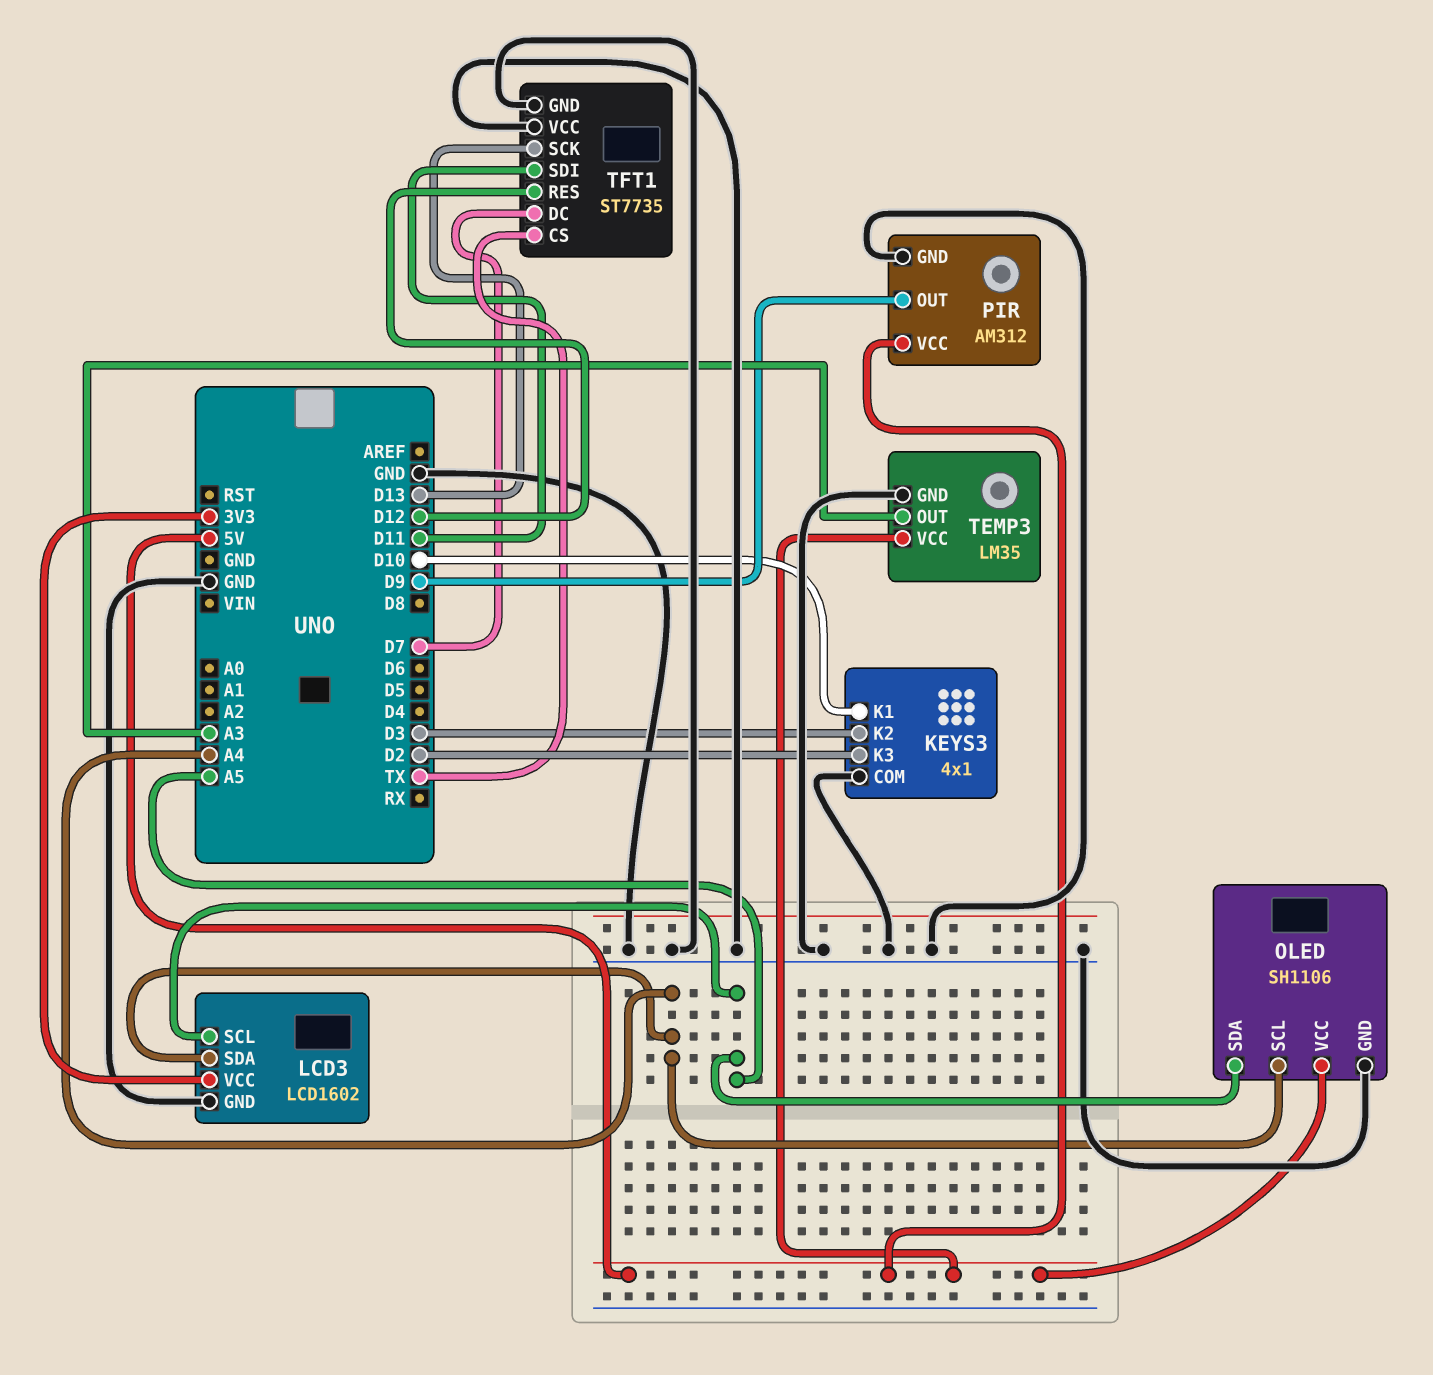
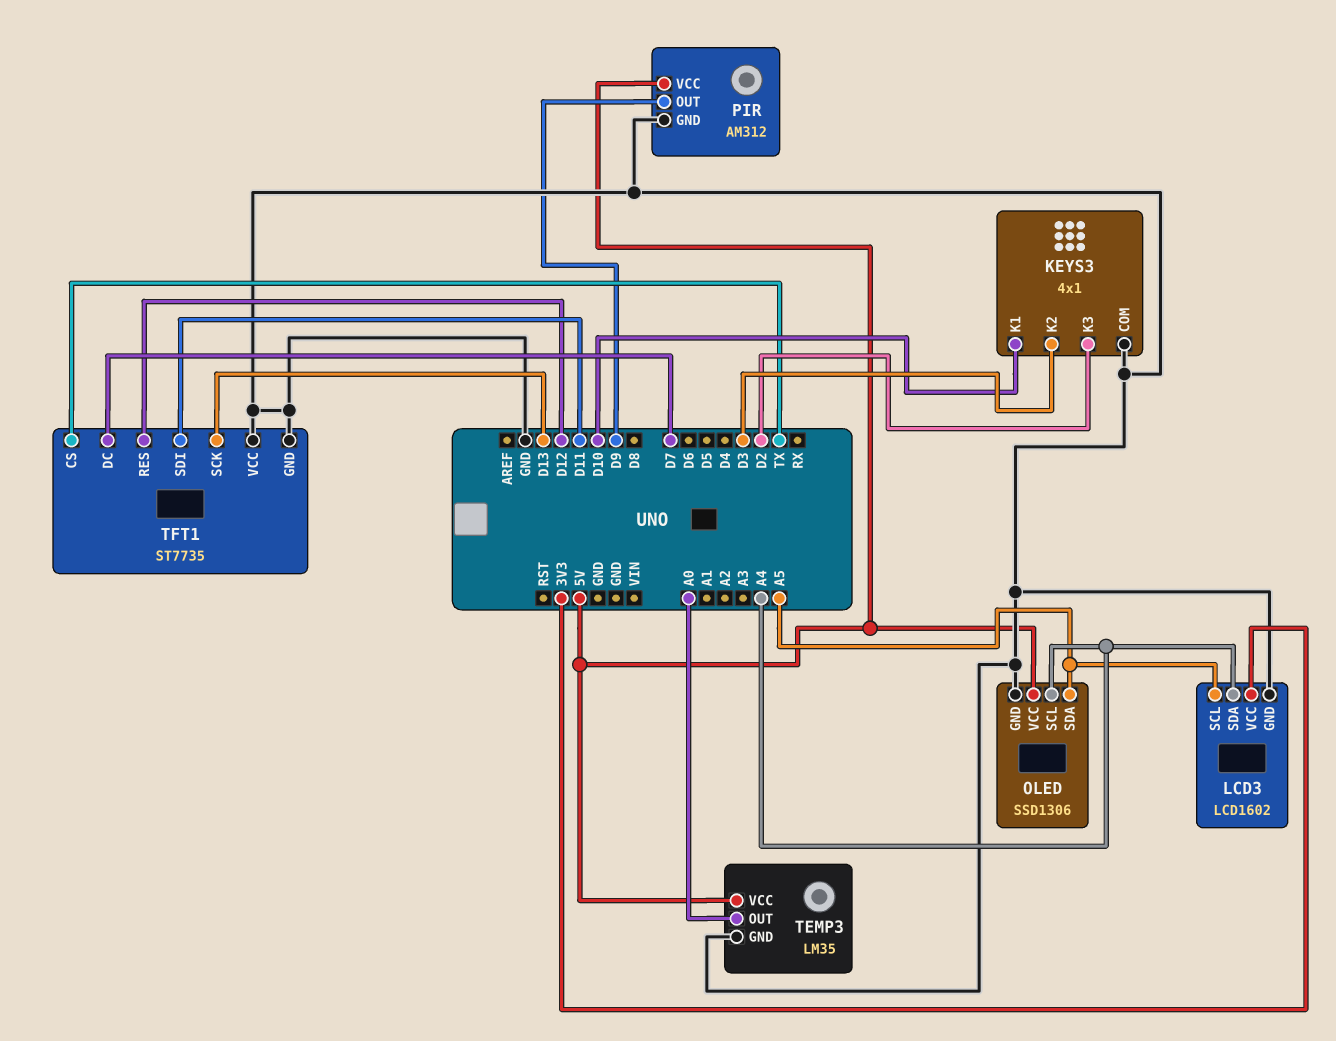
OLED: SH1106 -> SSD1306
TEMP3 pin OUT: A3 -> A0

